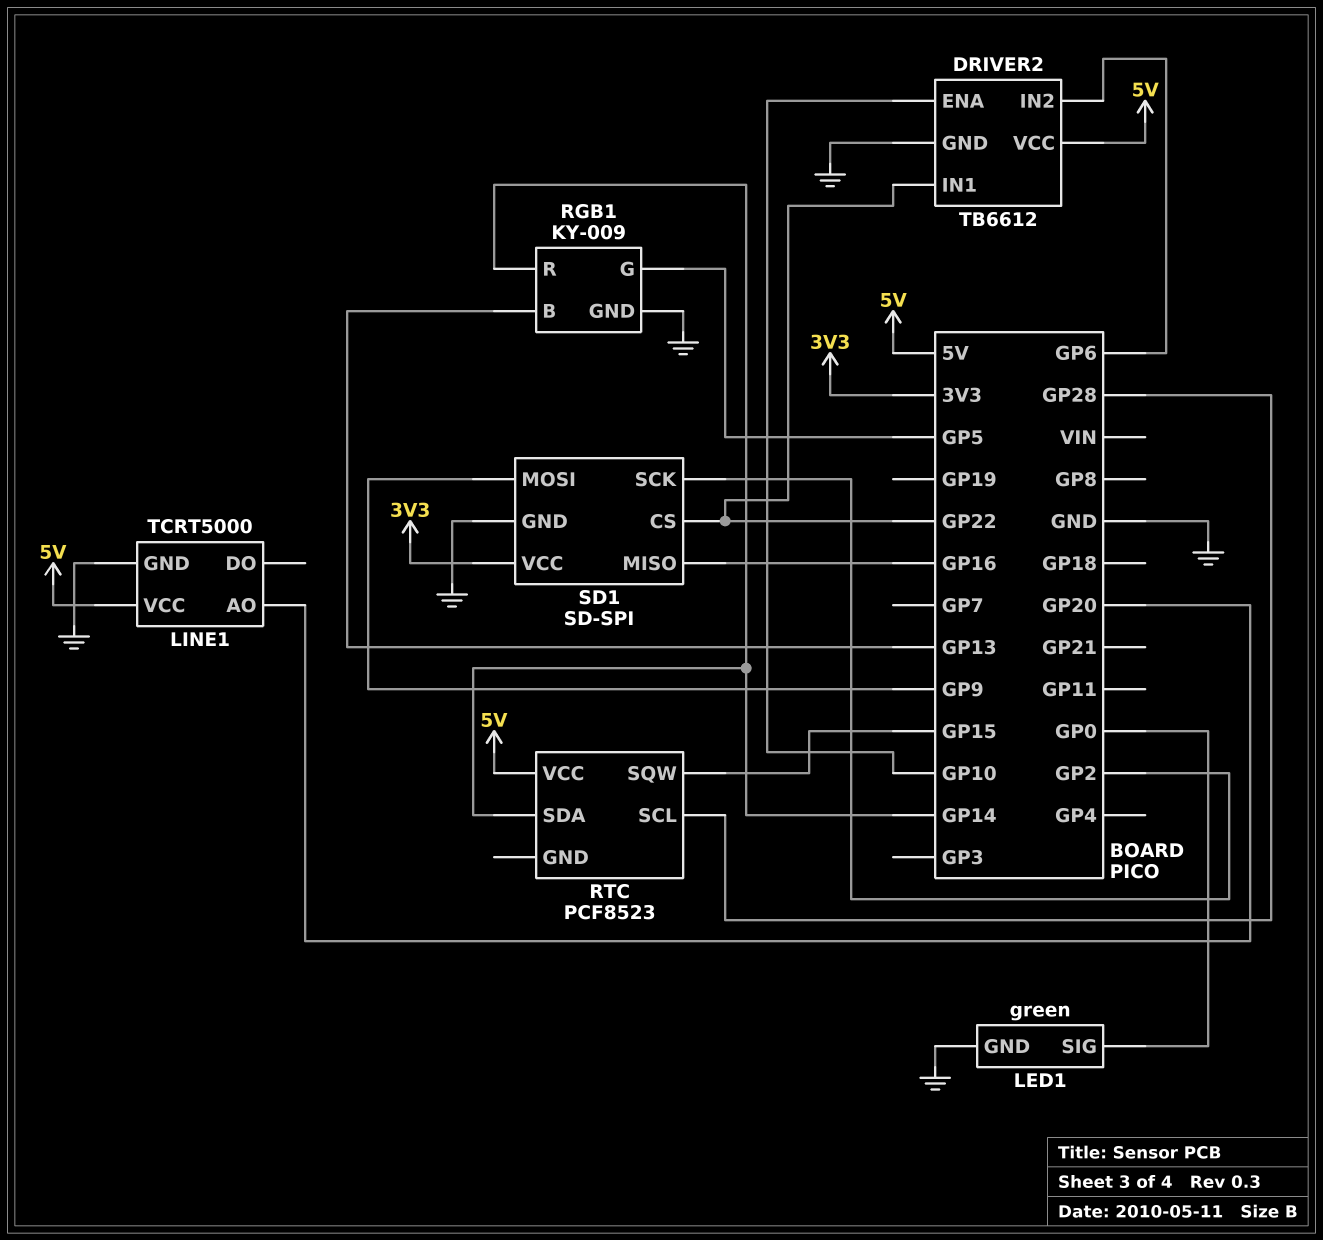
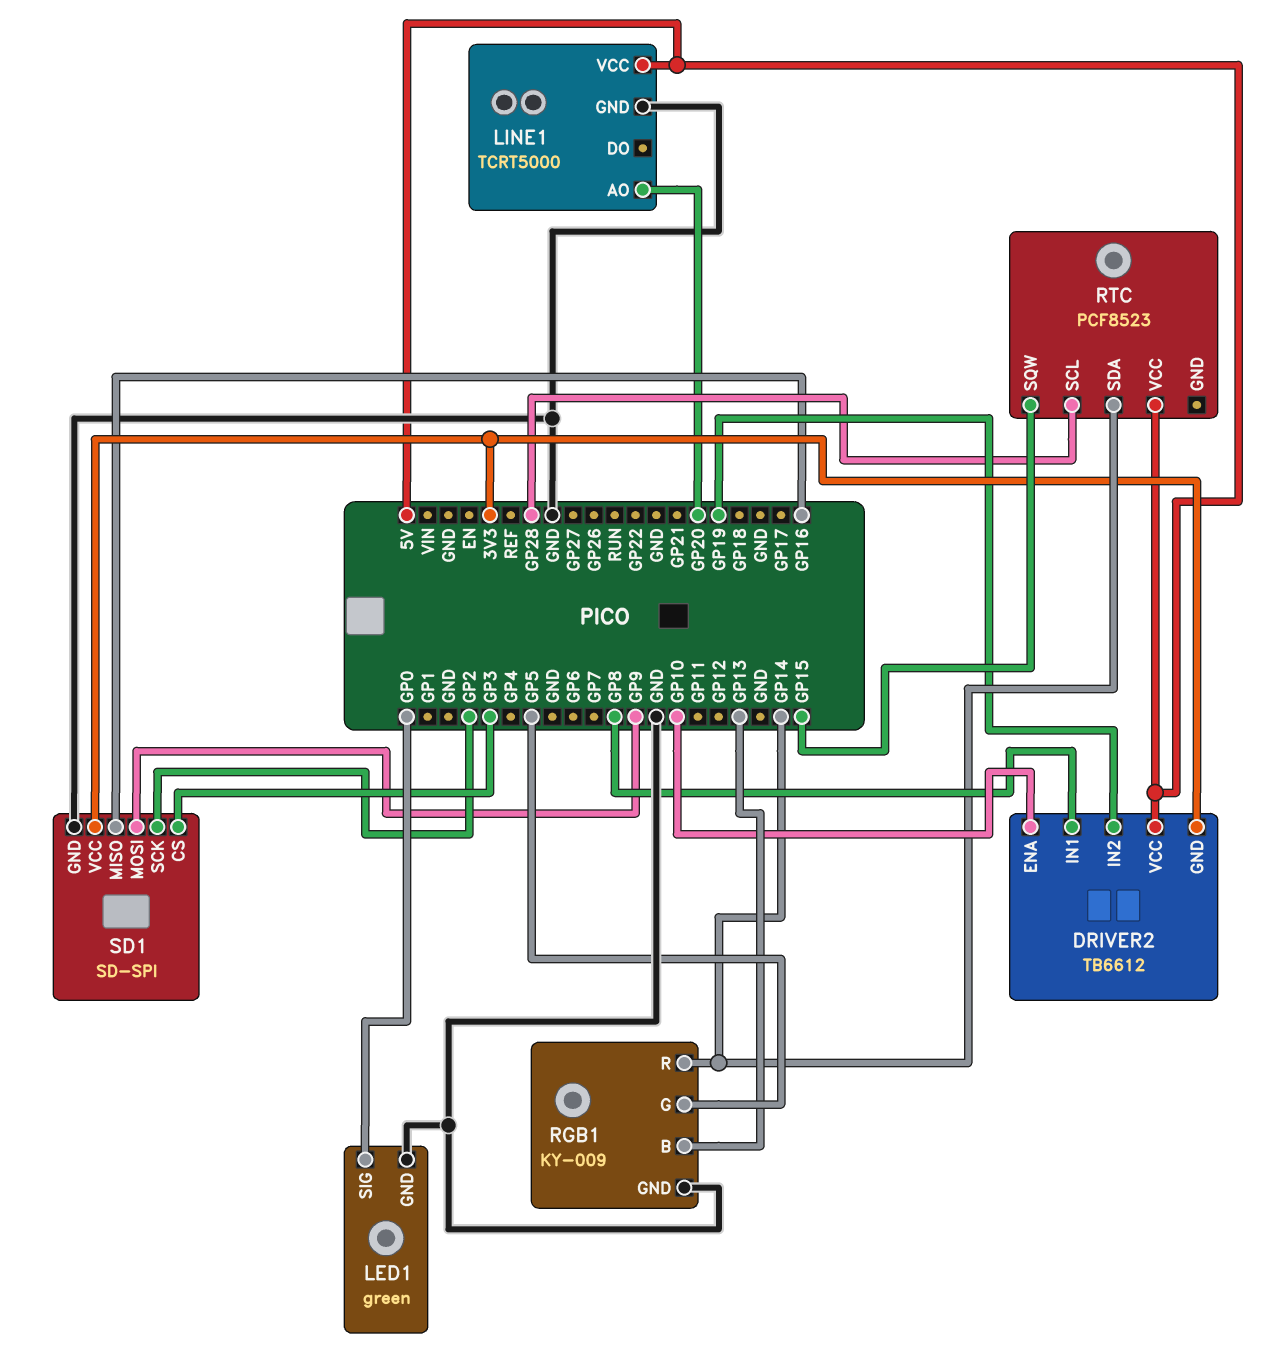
DRIVER2 pin GND: GND -> 3V3
DRIVER2 pin IN1: GP22 -> GP8
DRIVER2 pin IN2: GP6 -> GP19
SD1 pin CS: GP22 -> GP3

